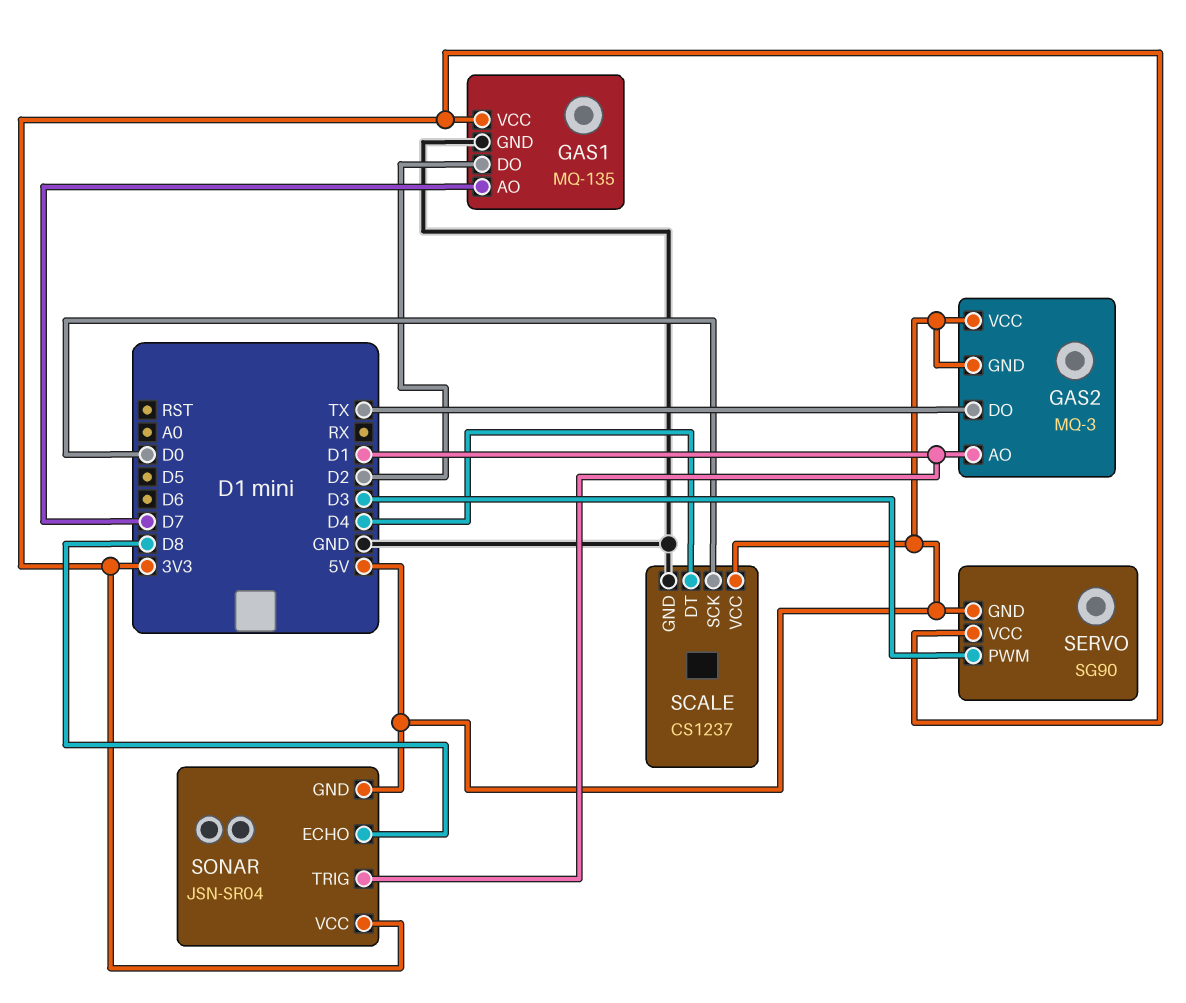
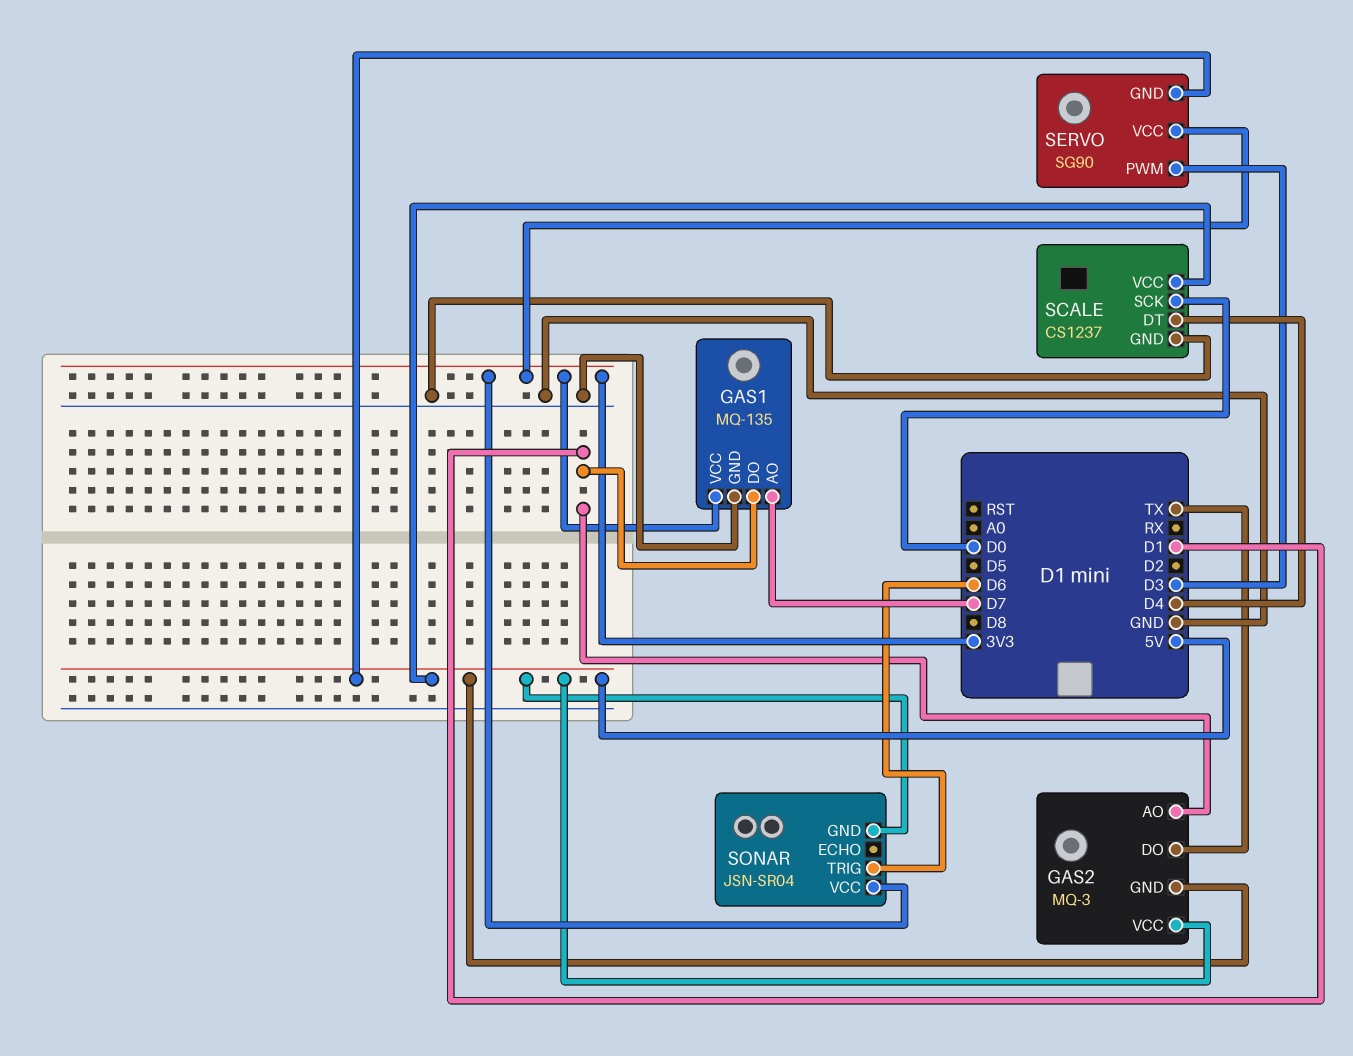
GAS1 pin DO: D2 -> D1
SONAR pin ECHO: D8 -> none
SONAR pin TRIG: D1 -> D6

